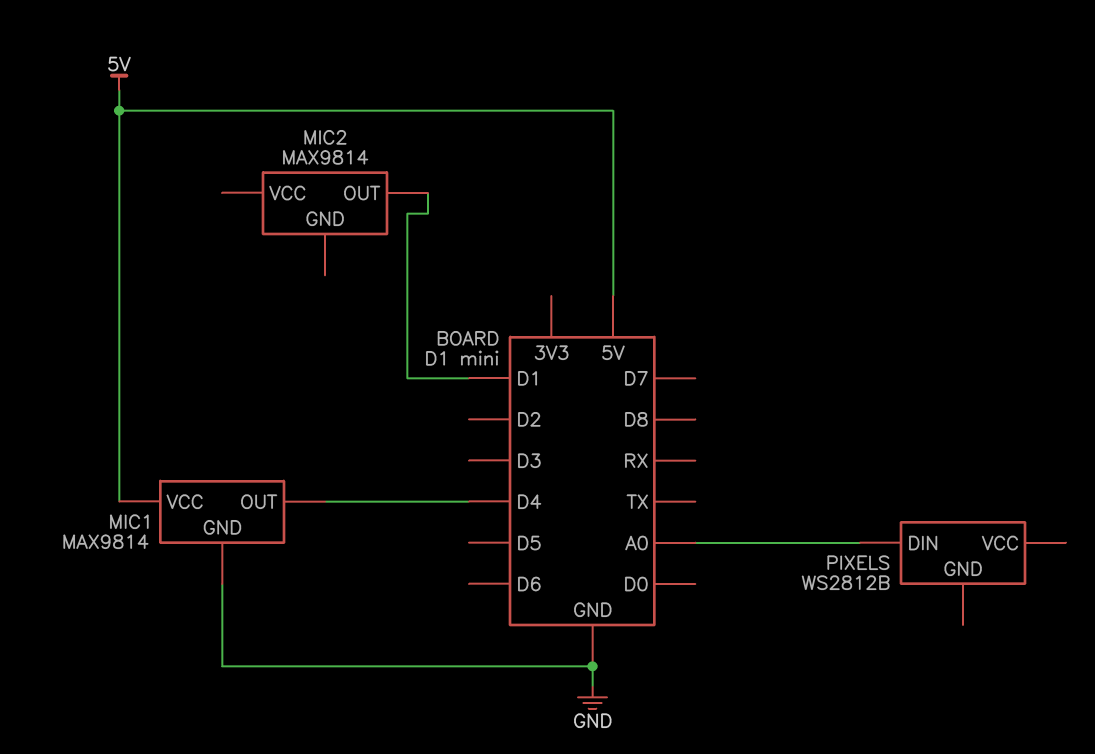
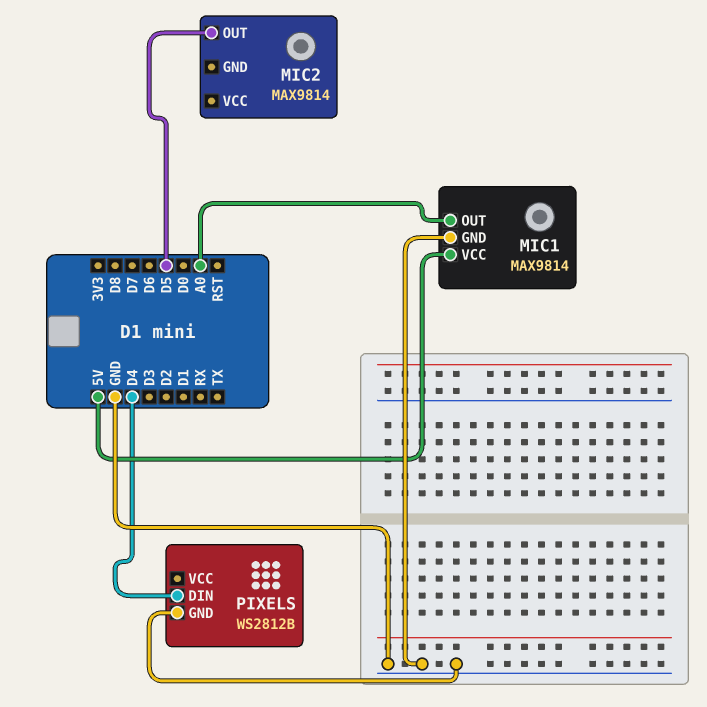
MIC1 pin OUT: D4 -> A0
MIC2 pin OUT: D1 -> D5
PIXELS pin DIN: A0 -> D4
PIXELS pin GND: none -> GND

